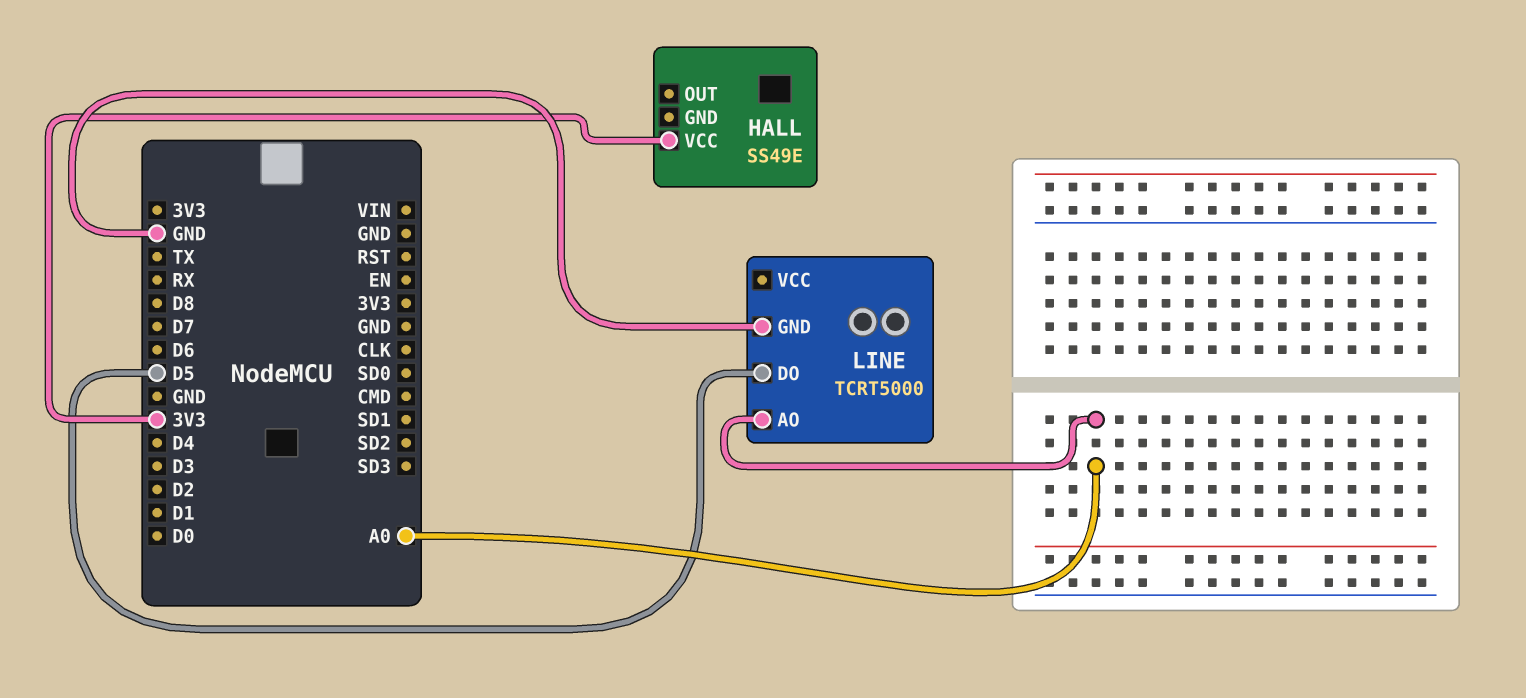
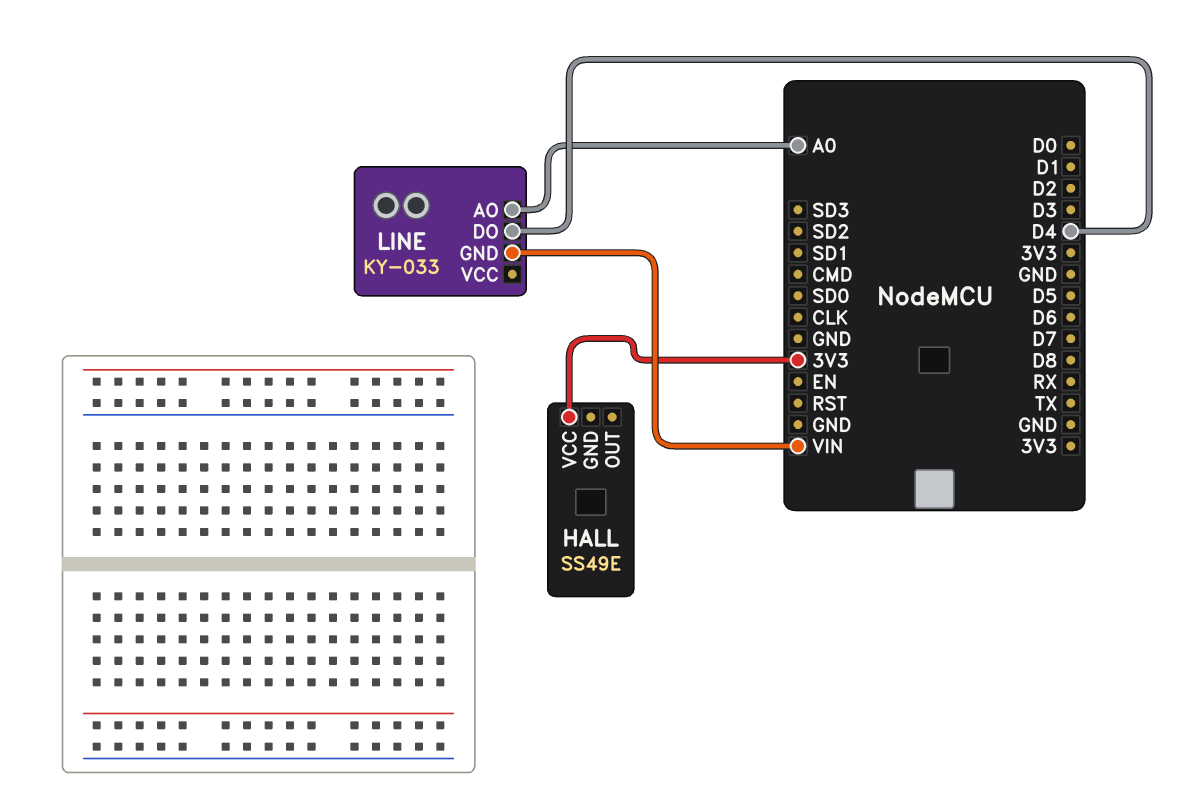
LINE: TCRT5000 -> KY-033
LINE pin DO: D5 -> D4
LINE pin GND: GND -> VIN

